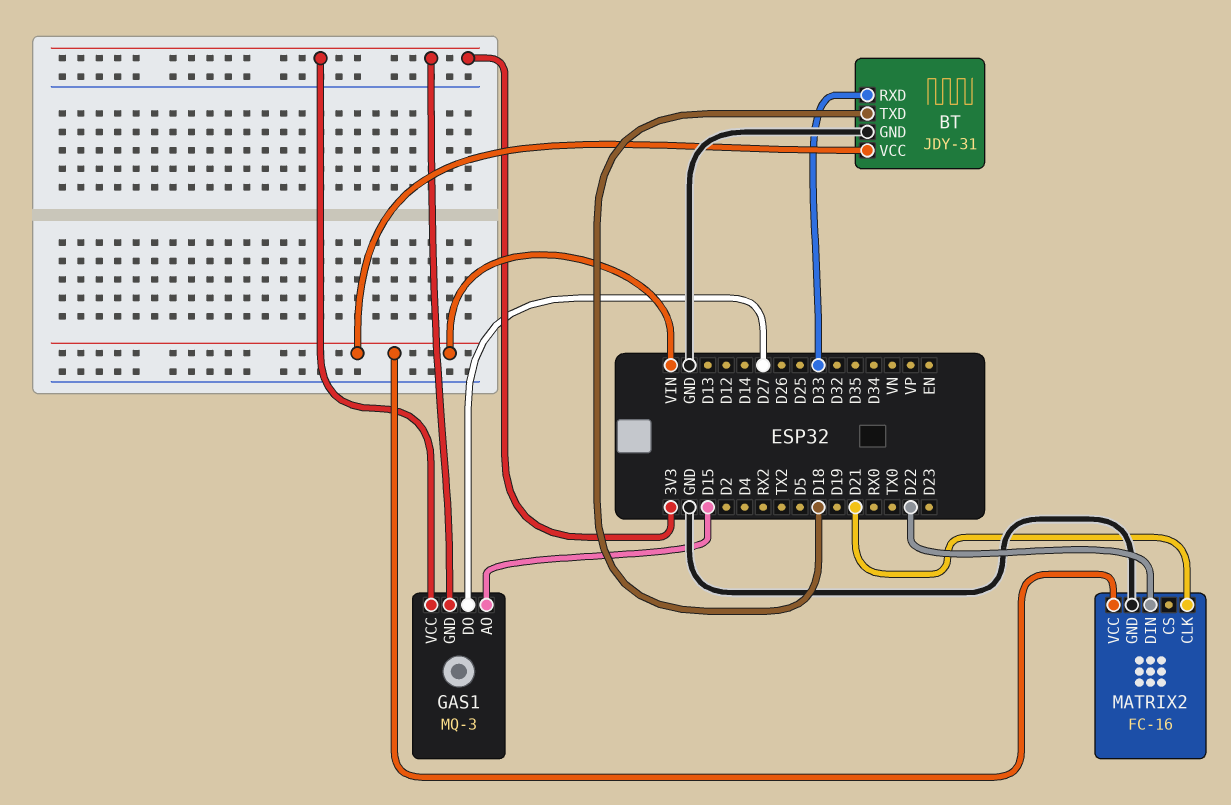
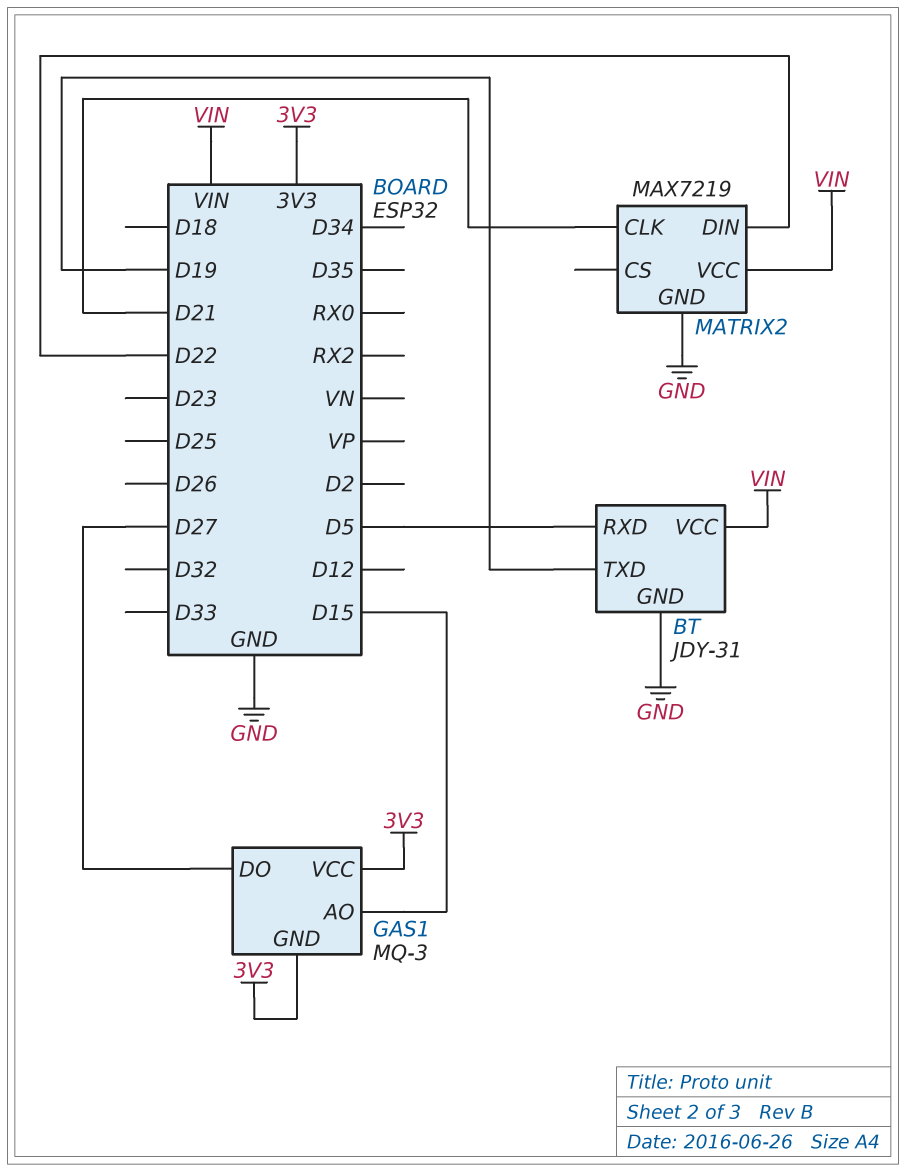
BT pin RXD: D33 -> D5
BT pin TXD: D18 -> D19
MATRIX2: FC-16 -> MAX7219

